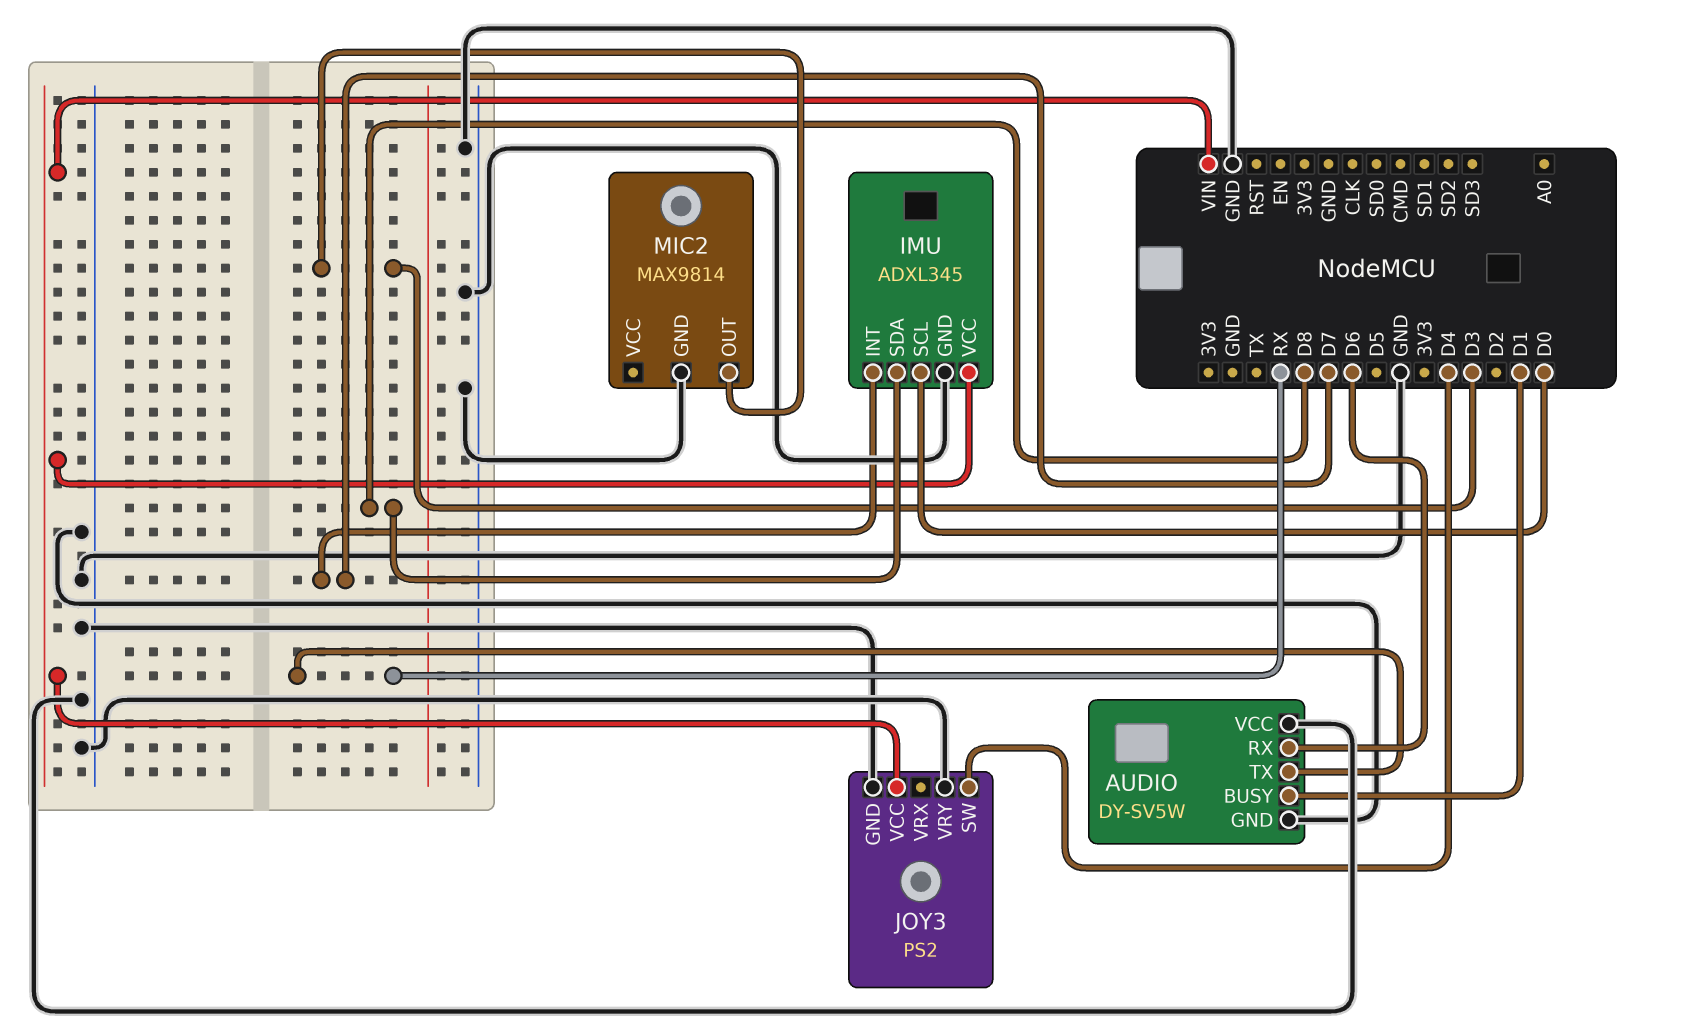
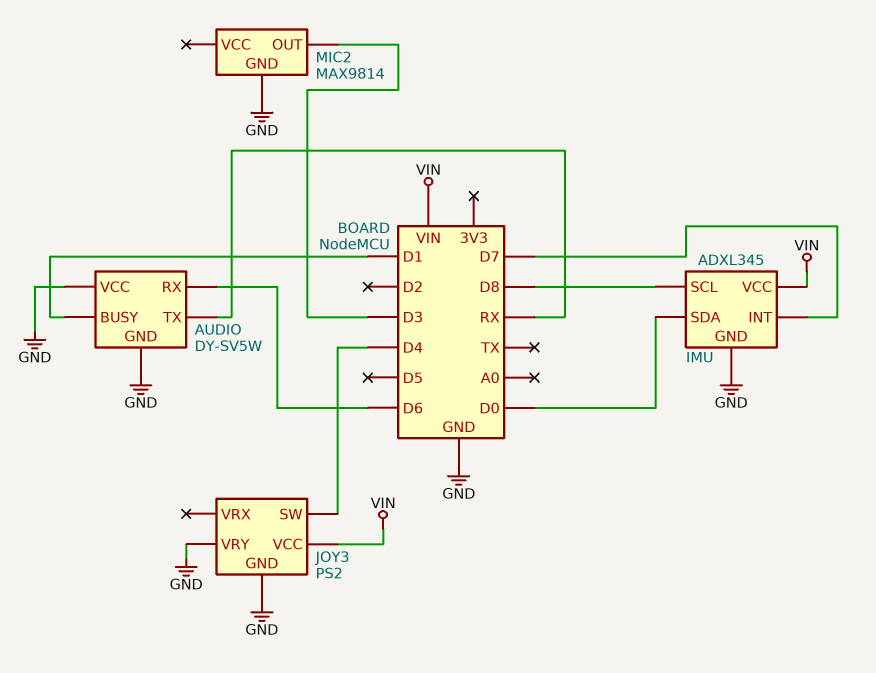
IMU pin SCL: D0 -> D8
IMU pin SDA: D8 -> D0

